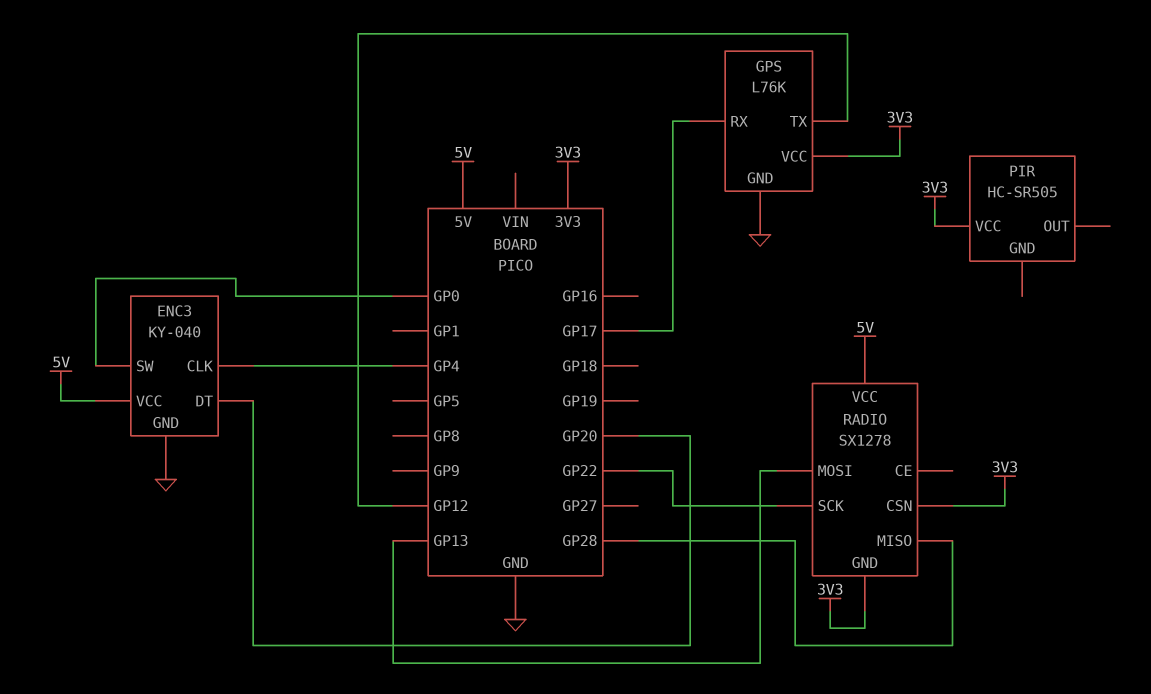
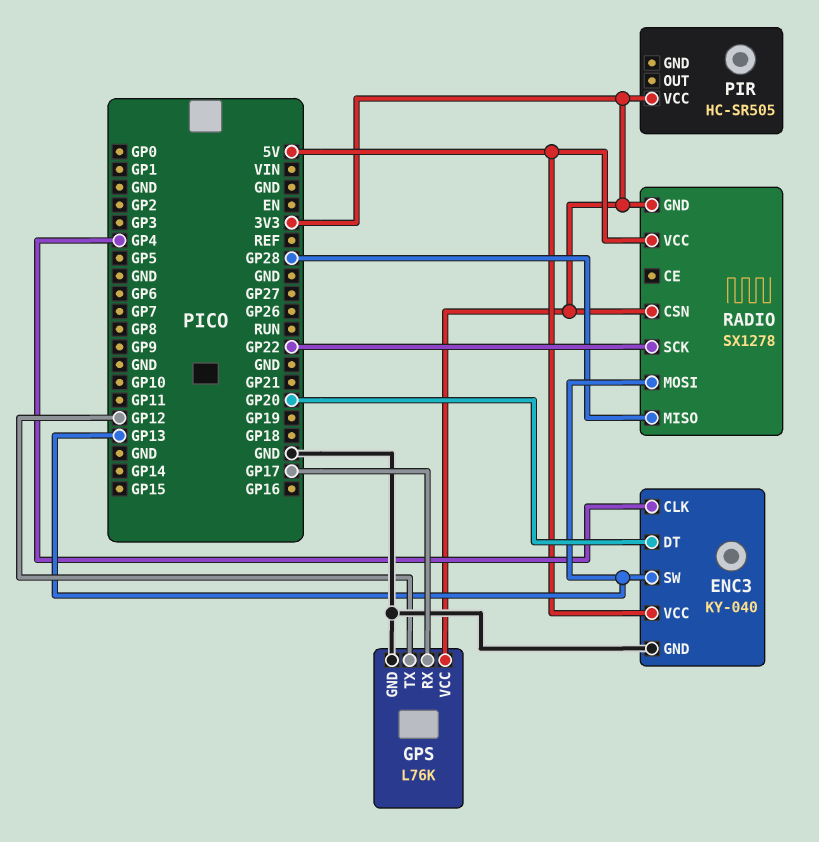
ENC3 pin SW: GP0 -> GP13

